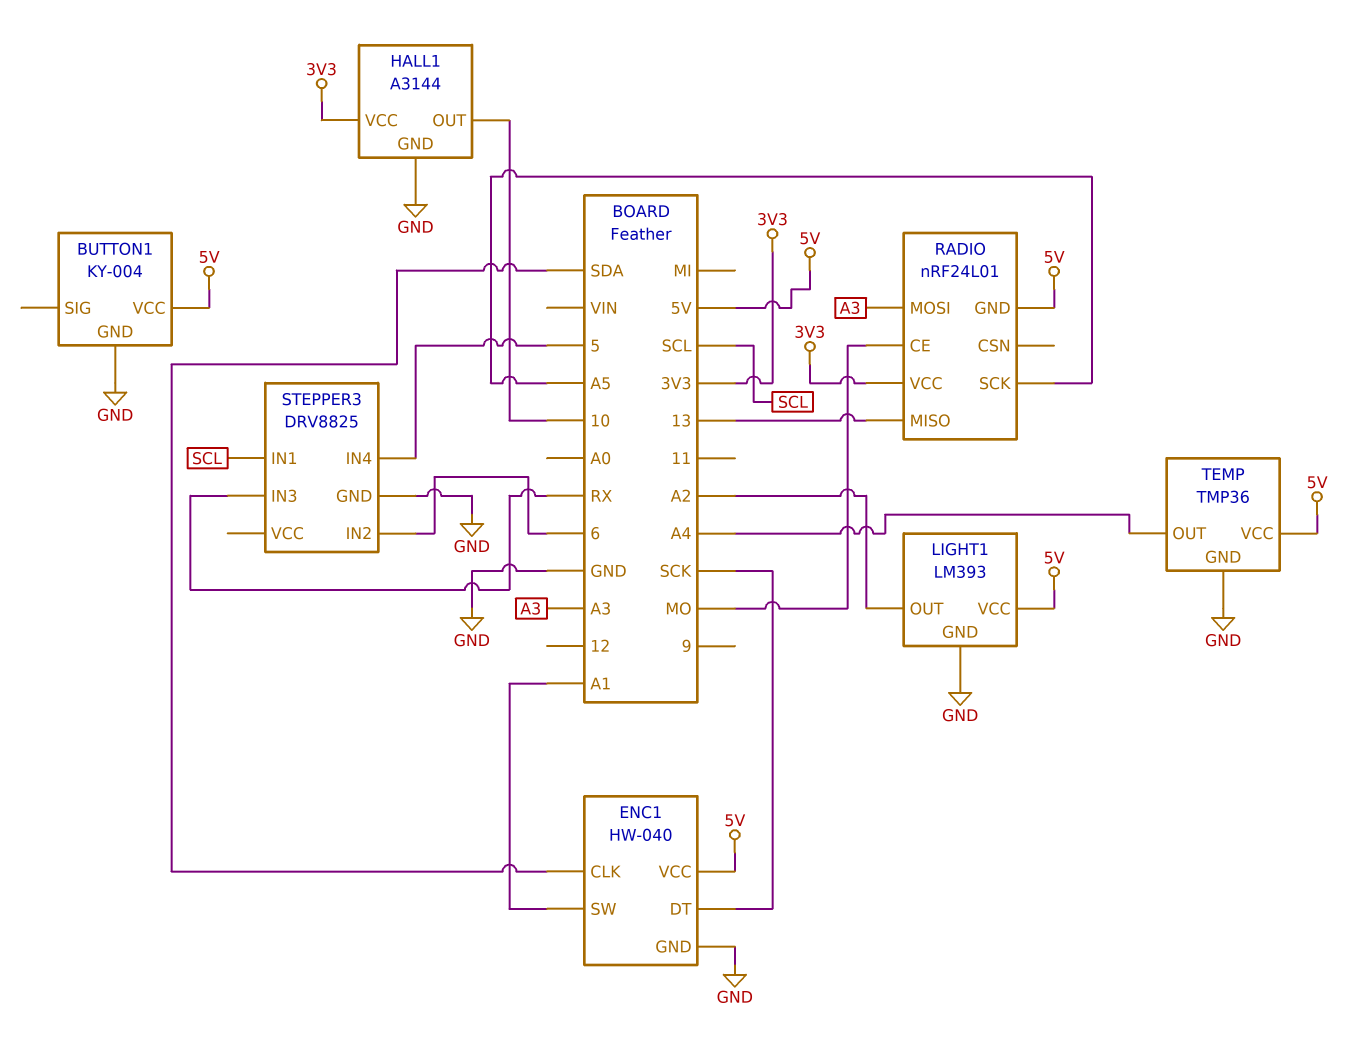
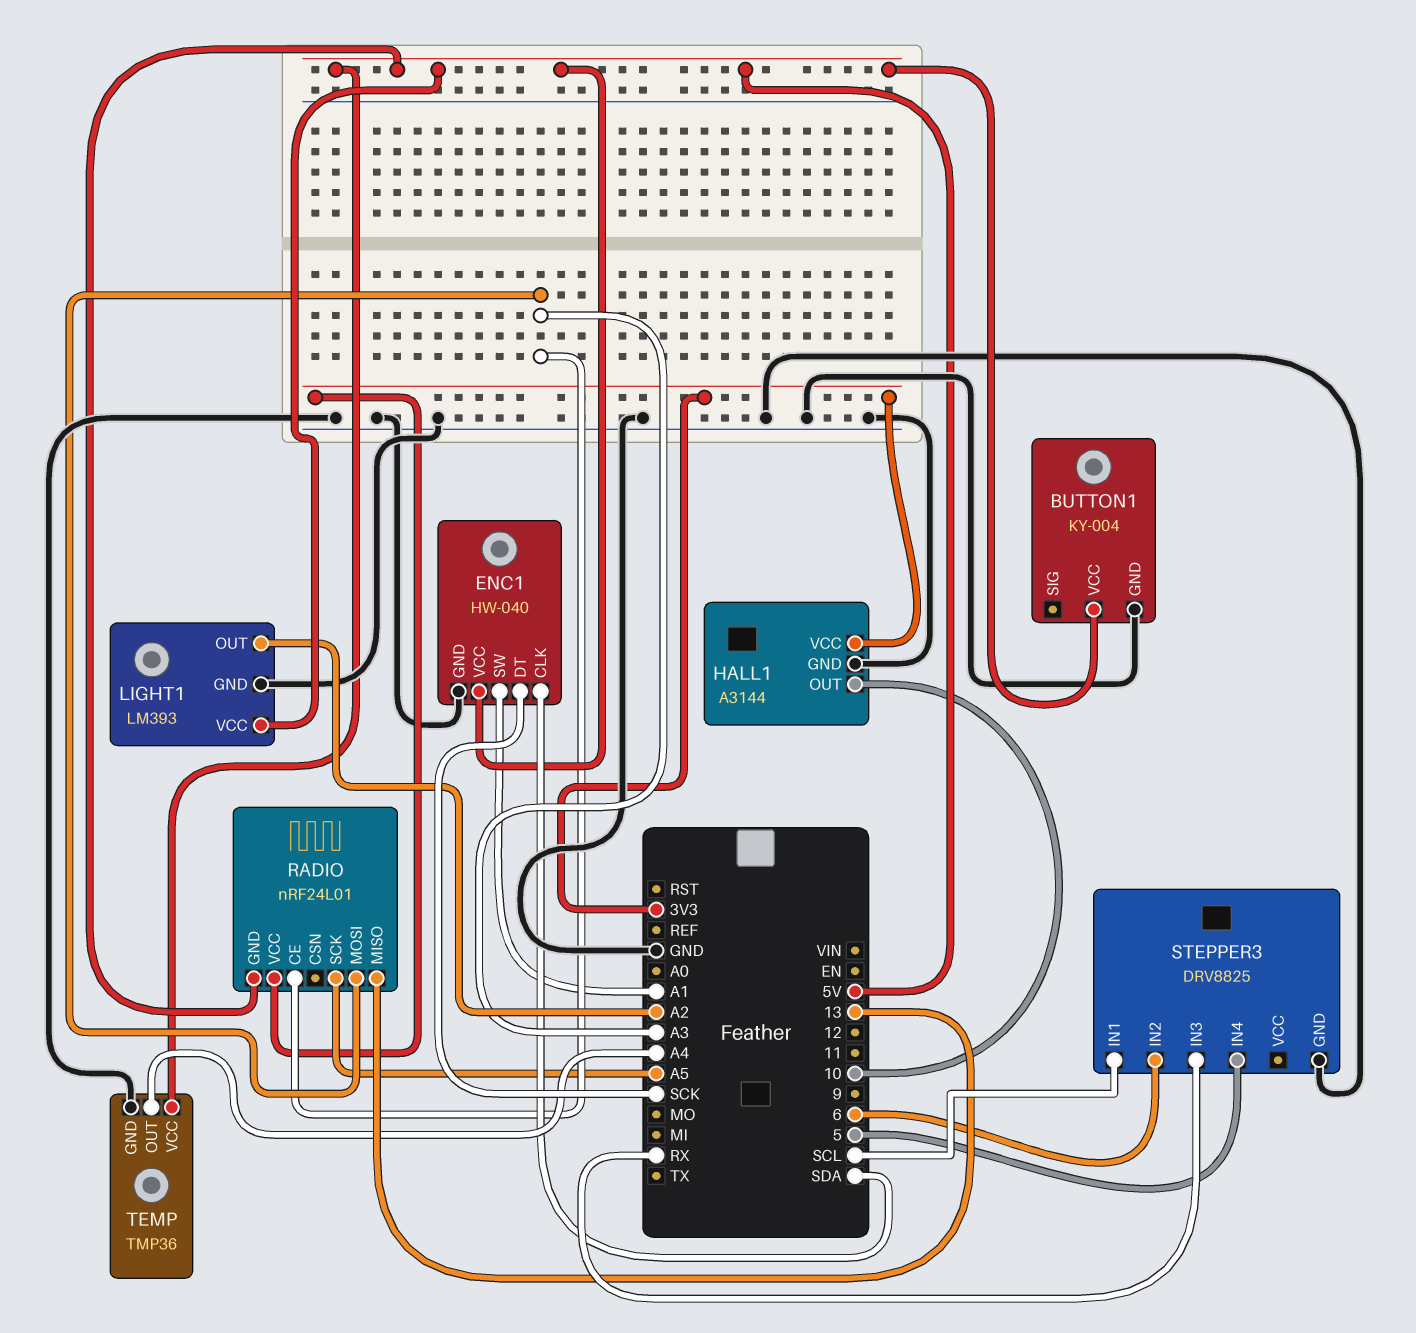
RADIO pin CE: MO -> A3

